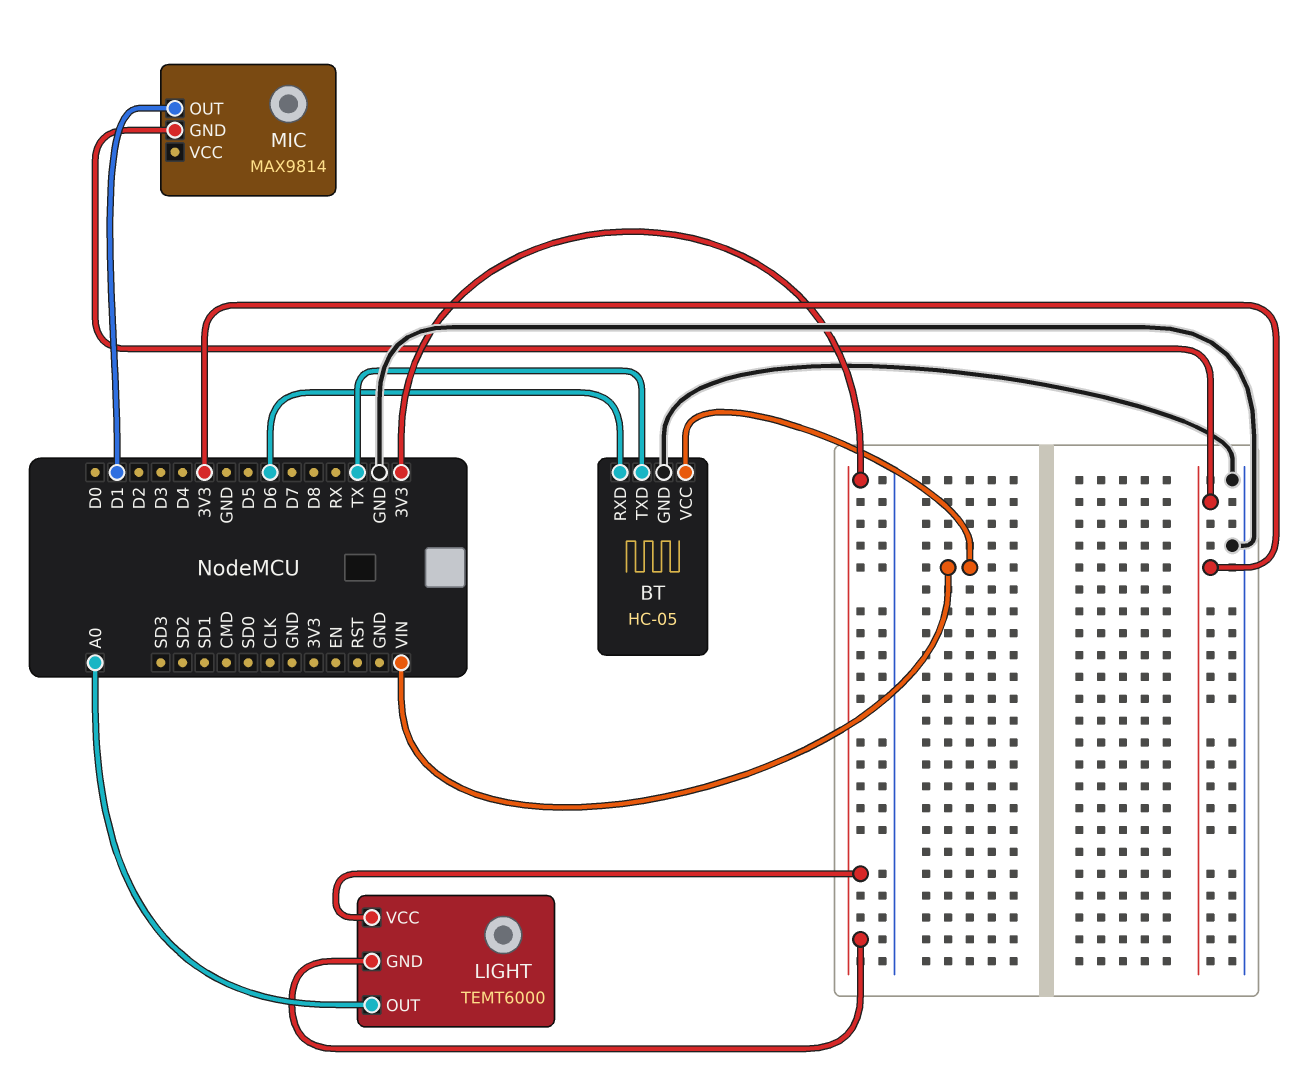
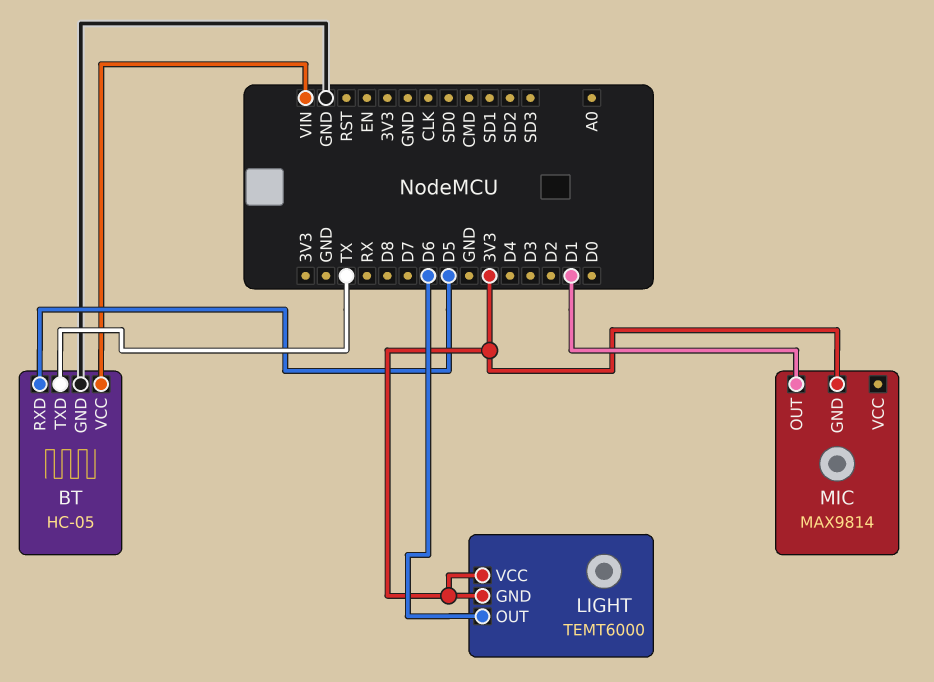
BT pin RXD: D6 -> D5
LIGHT pin OUT: A0 -> D6

